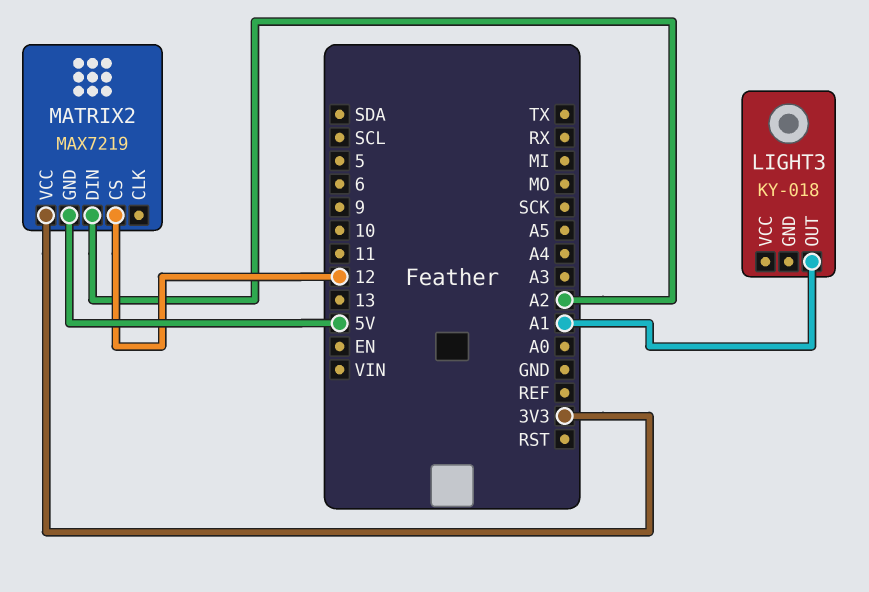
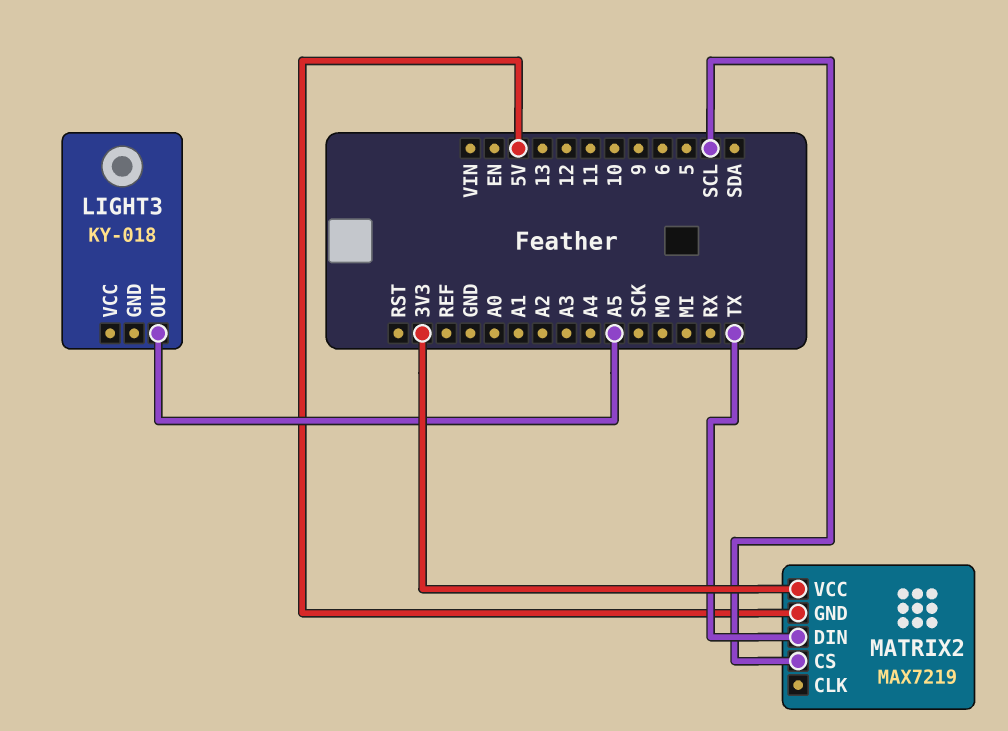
LIGHT3 pin OUT: A1 -> A5
MATRIX2 pin CS: 12 -> SCL
MATRIX2 pin DIN: A2 -> TX

